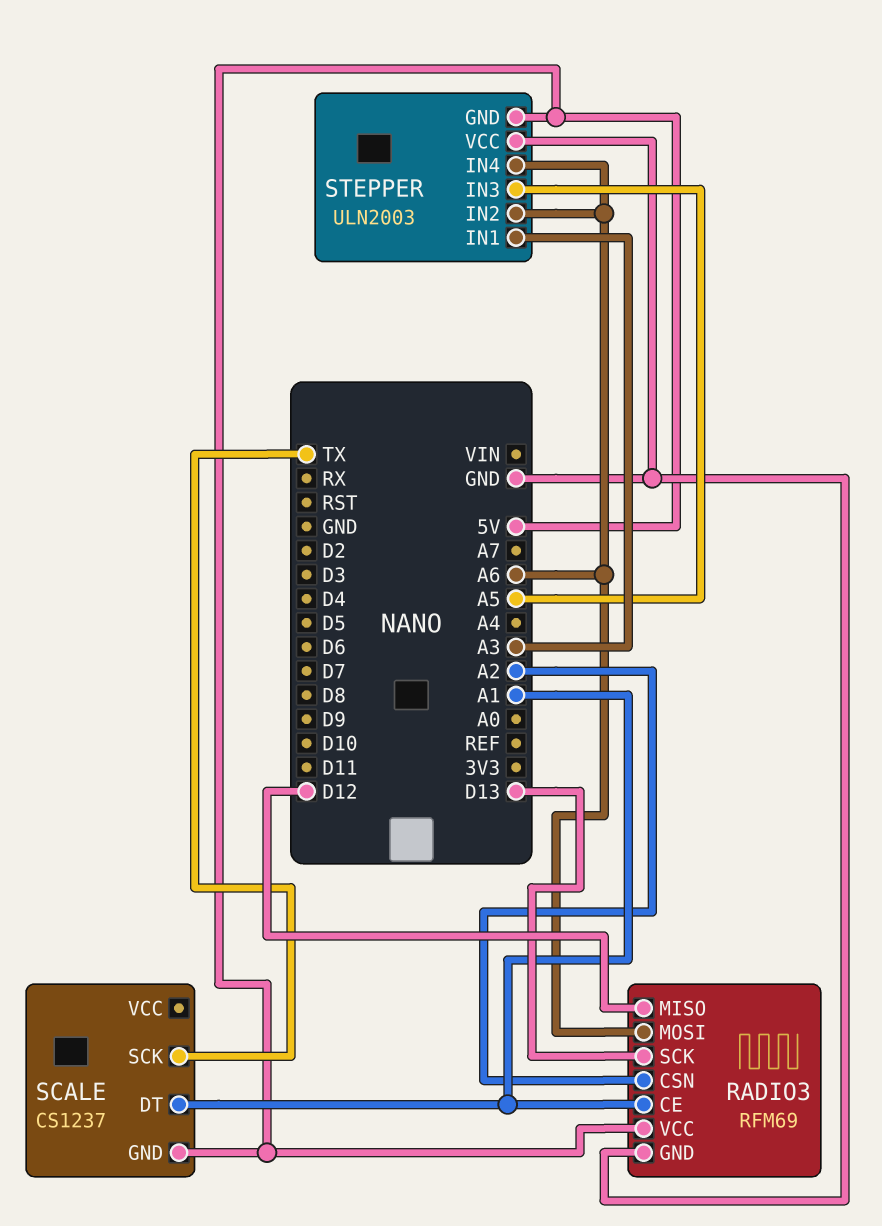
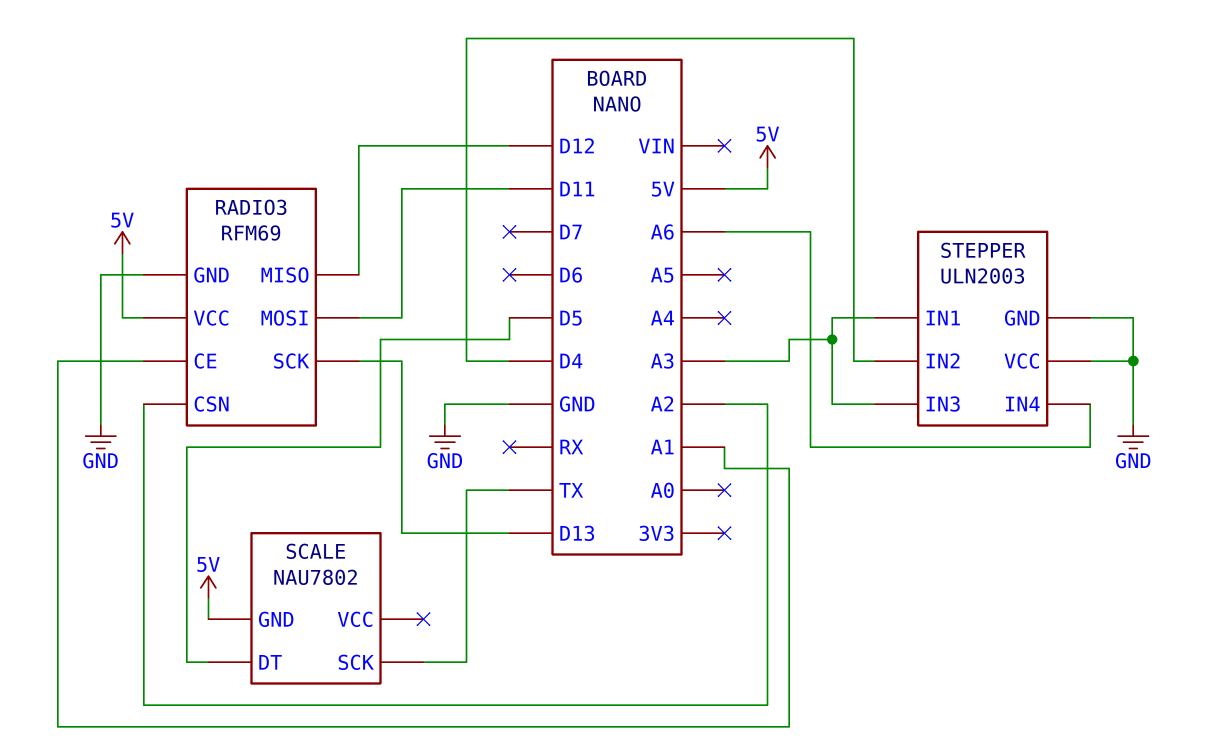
RADIO3 pin MOSI: A6 -> D11
SCALE: CS1237 -> NAU7802
SCALE pin DT: A1 -> D5
STEPPER pin GND: 5V -> GND
STEPPER pin IN2: A6 -> D4
STEPPER pin IN3: A5 -> A3

